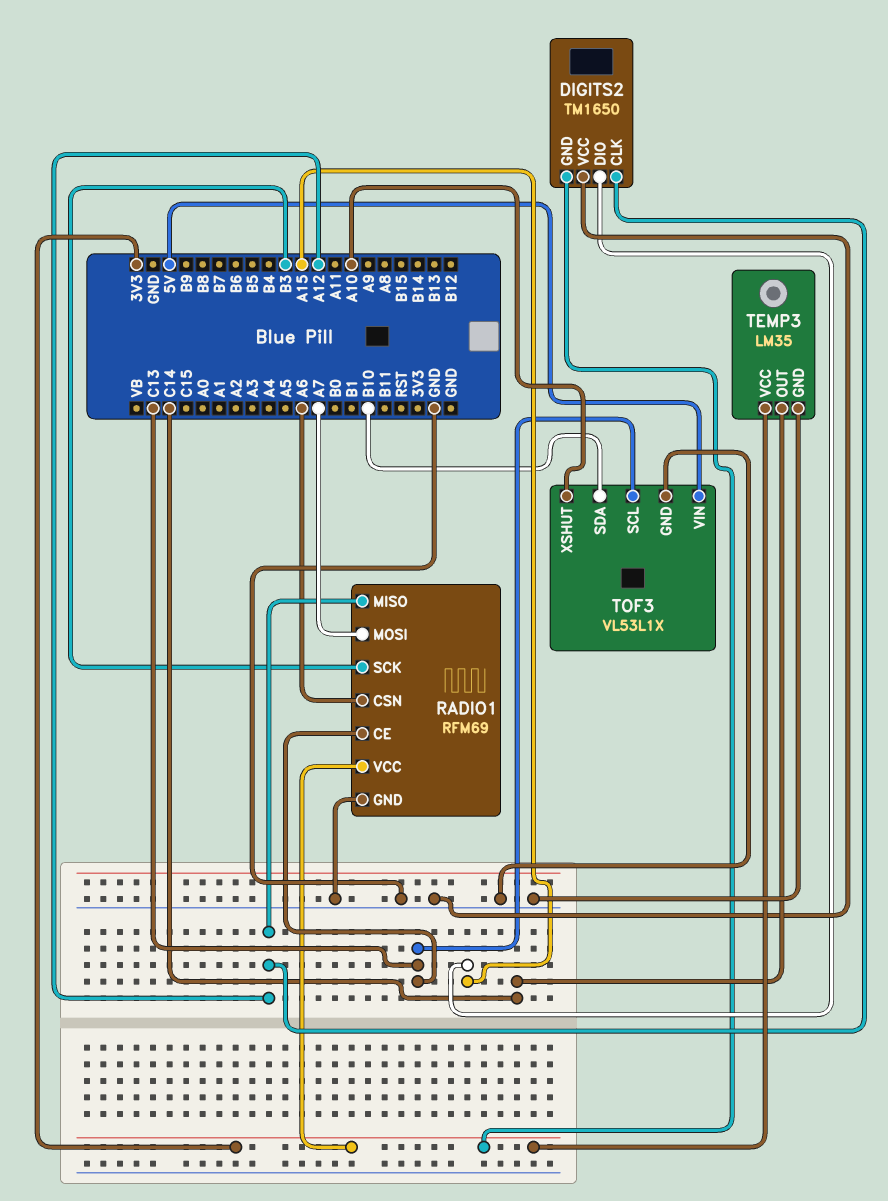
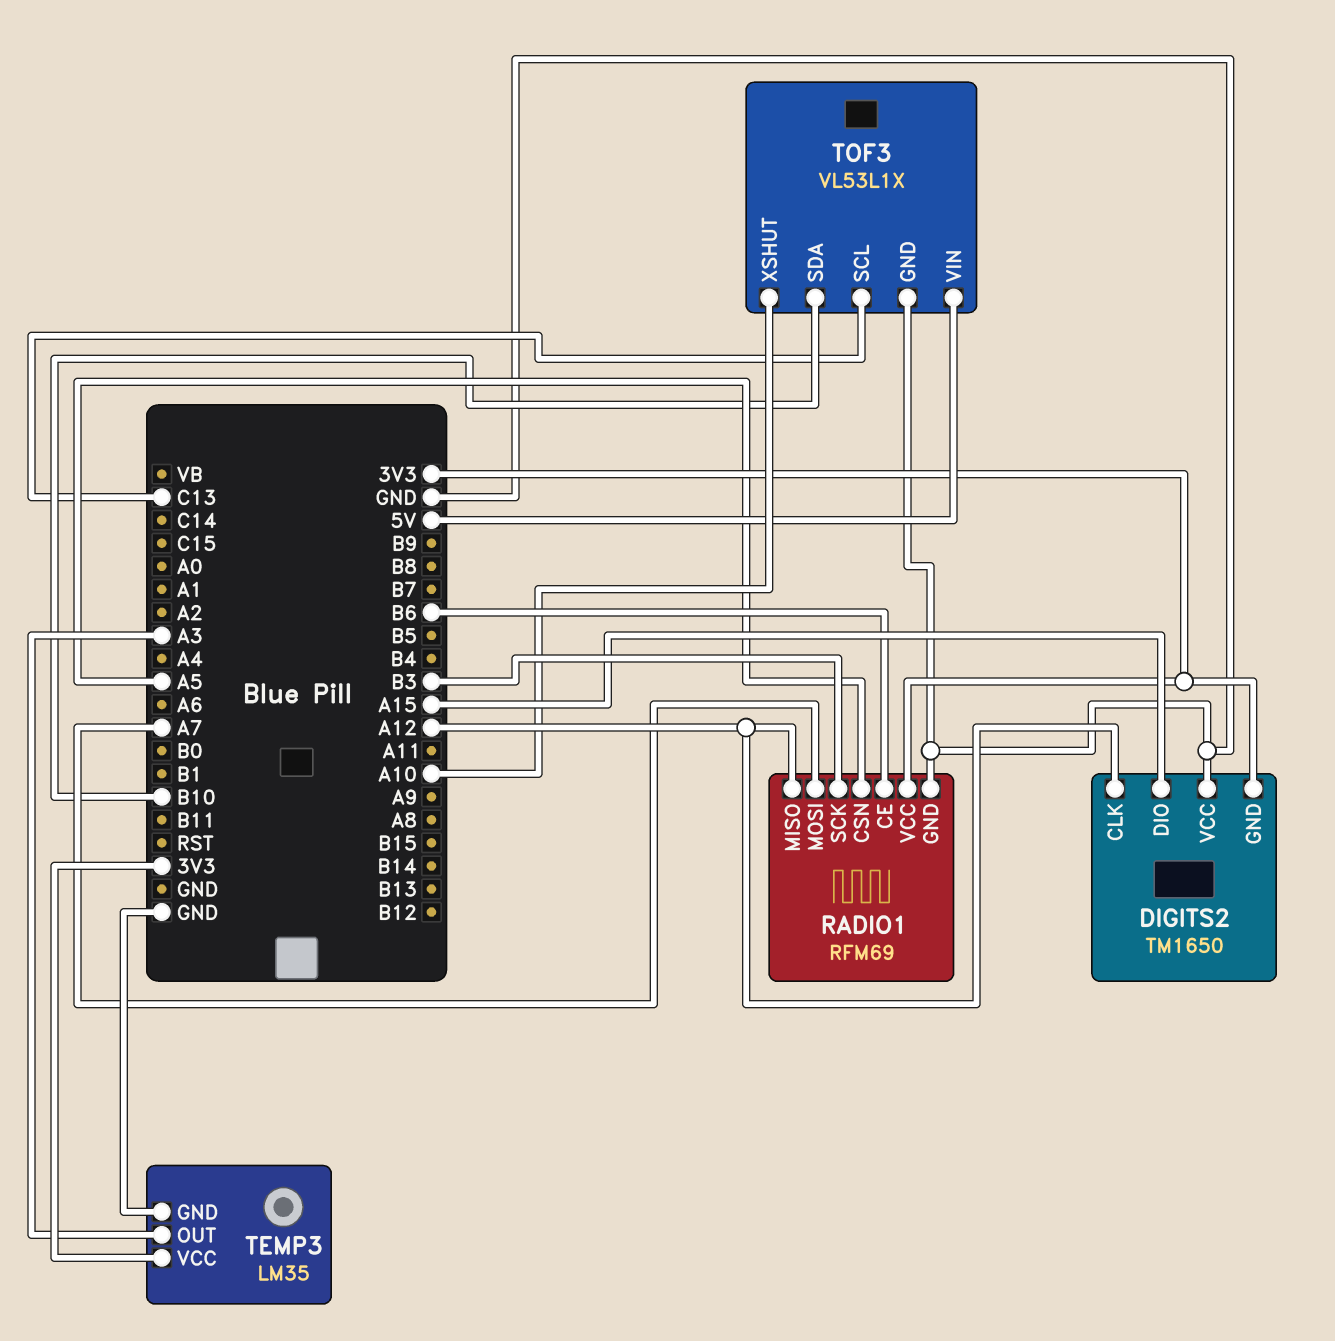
RADIO1 pin CE: C13 -> B6
RADIO1 pin CSN: A6 -> A5
TEMP3 pin OUT: C14 -> A3

